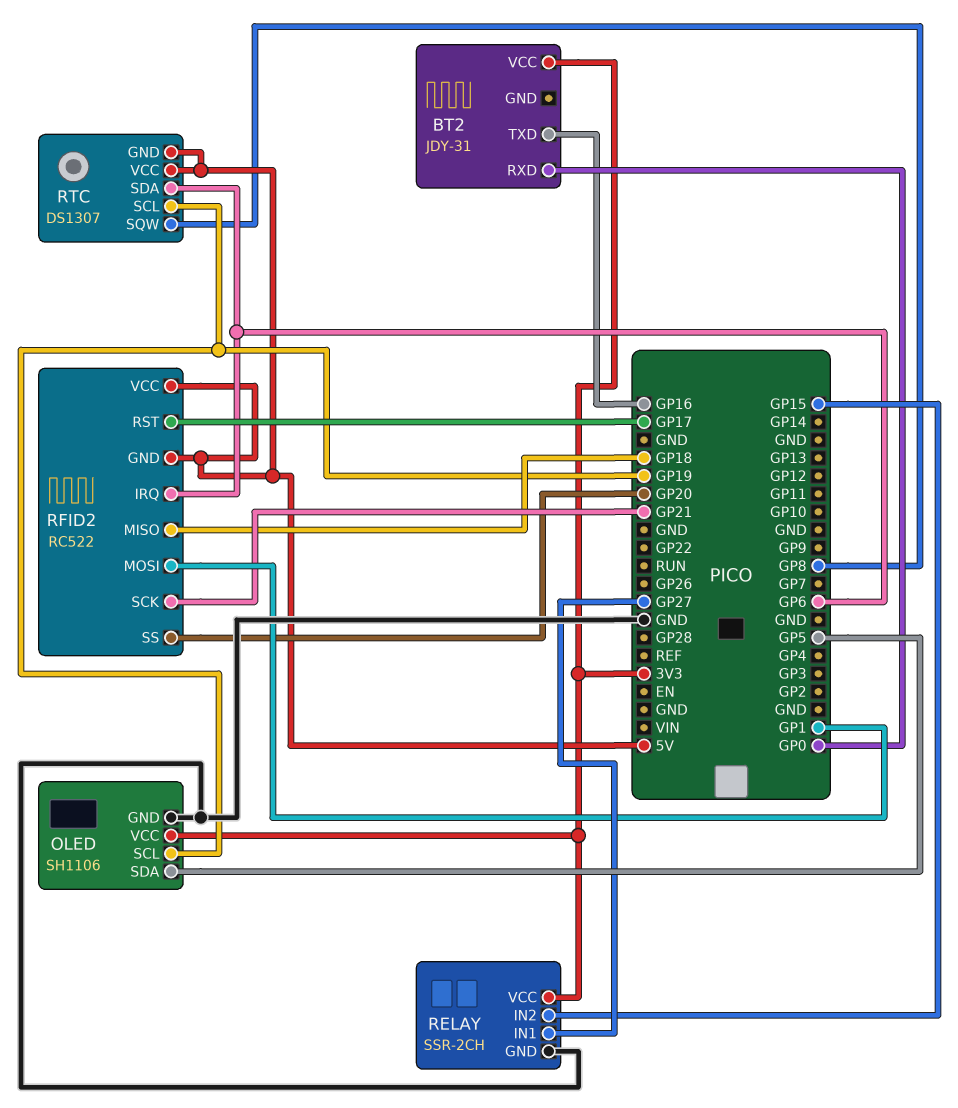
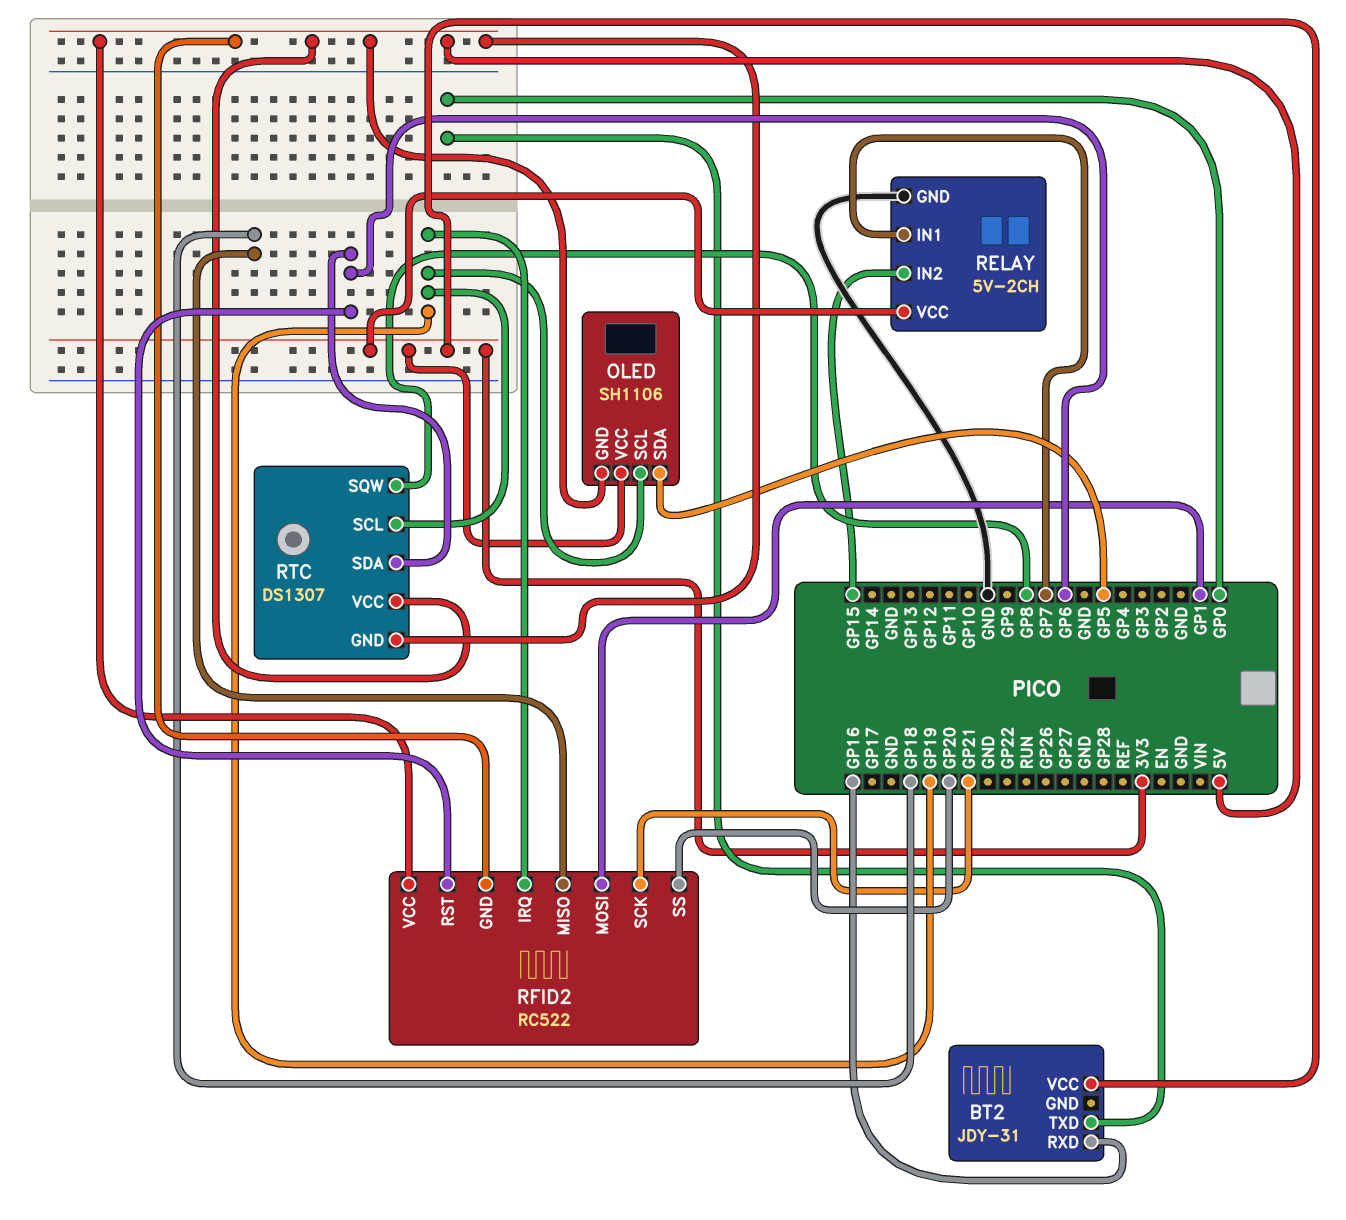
BT2 pin RXD: GP0 -> GP16
BT2 pin TXD: GP16 -> GP0
OLED pin GND: GND -> 5V
RELAY: SSR-2CH -> 5V-2CH
RELAY pin IN1: GP27 -> GP7
RFID2 pin IRQ: GP6 -> GP19
RFID2 pin RST: GP17 -> GP6

